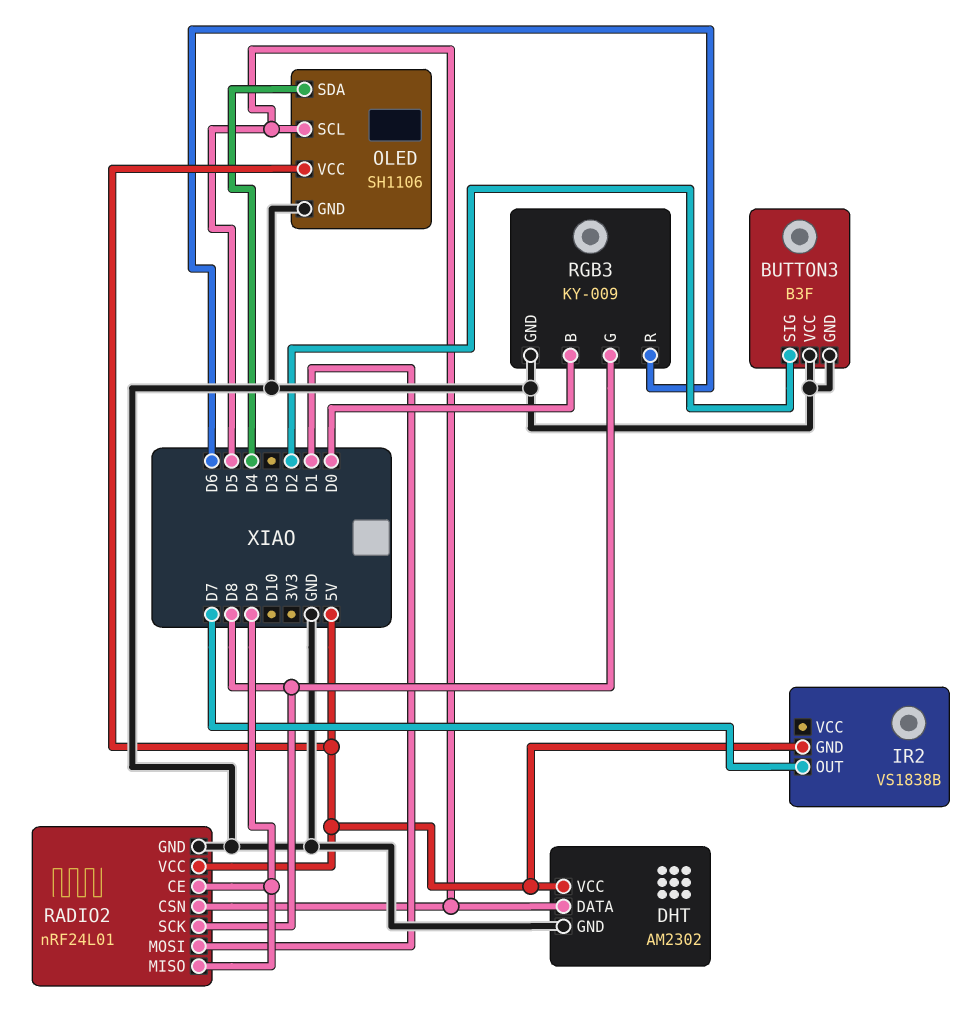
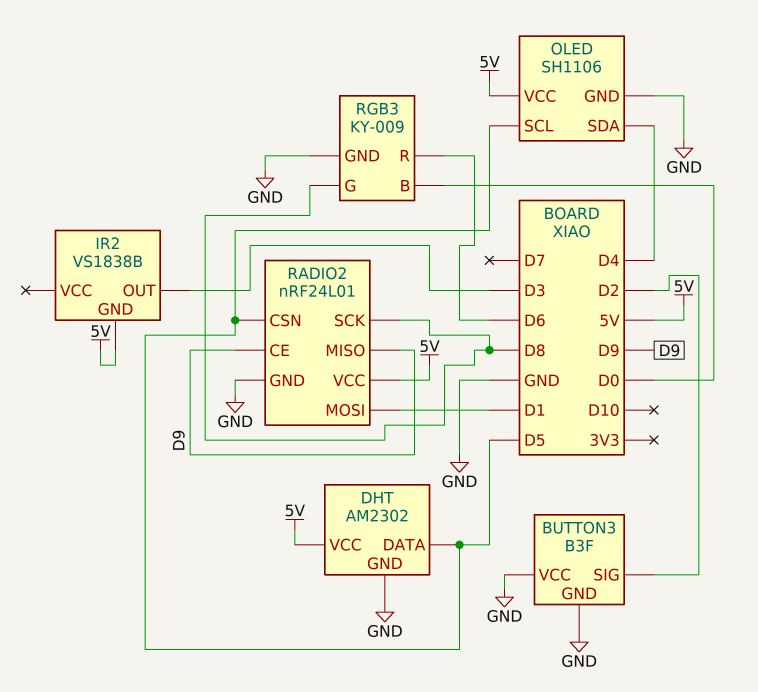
IR2 pin OUT: D7 -> D3

